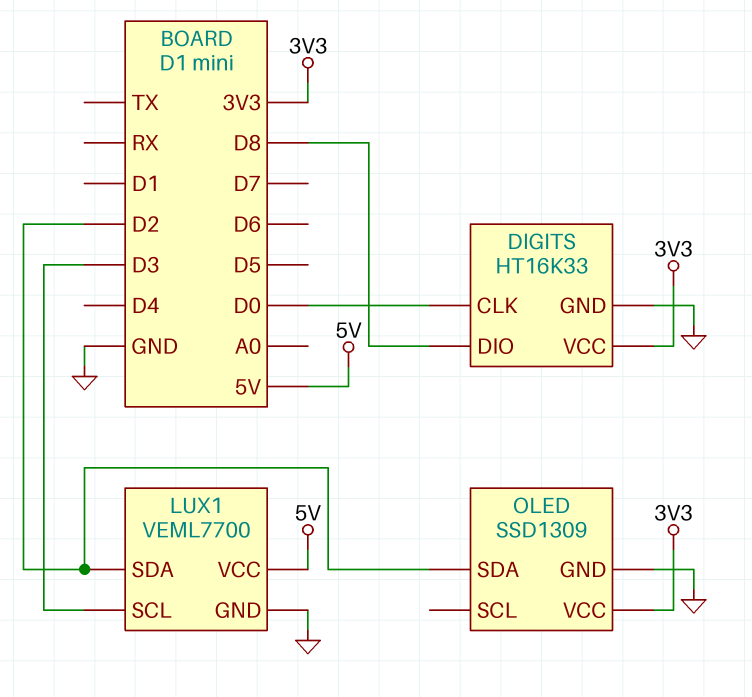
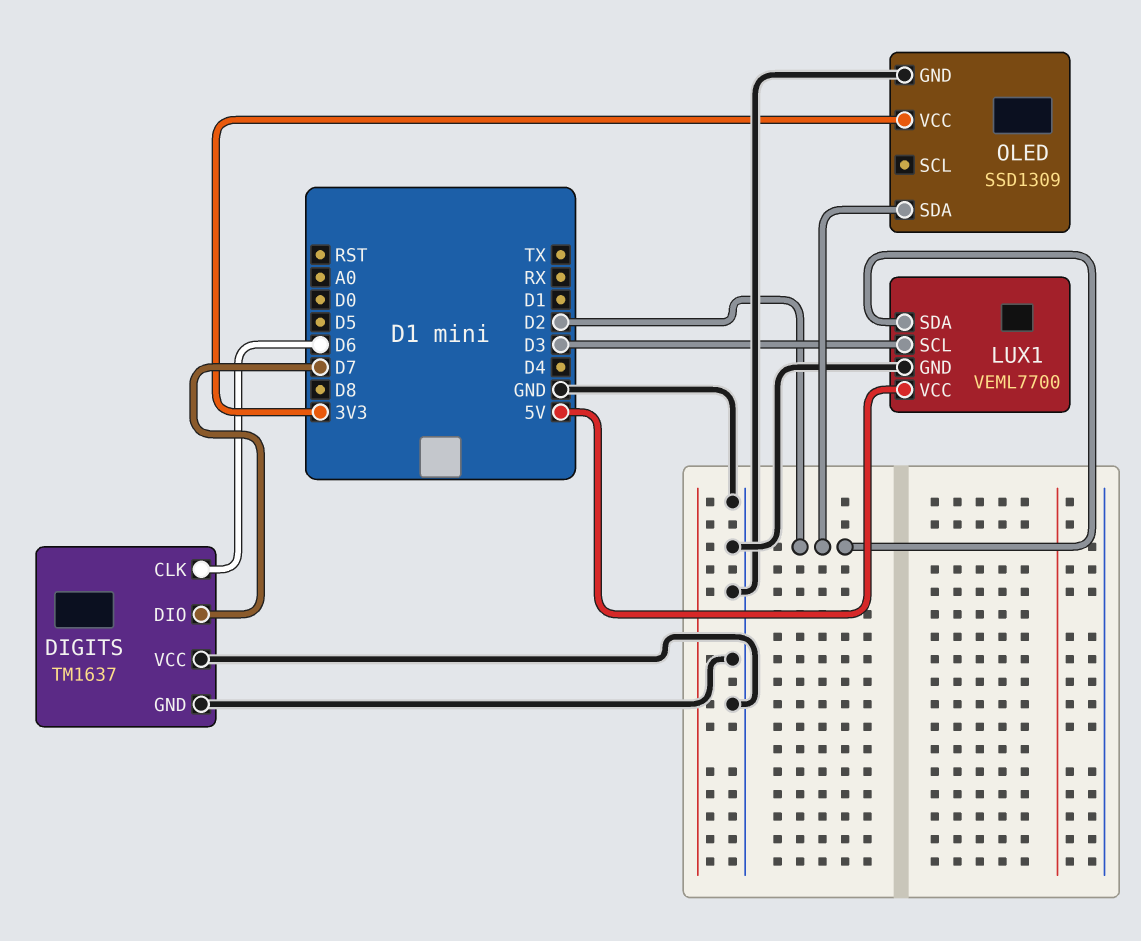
DIGITS: HT16K33 -> TM1637
DIGITS pin CLK: D0 -> D6
DIGITS pin DIO: D8 -> D7
DIGITS pin VCC: 3V3 -> GND

